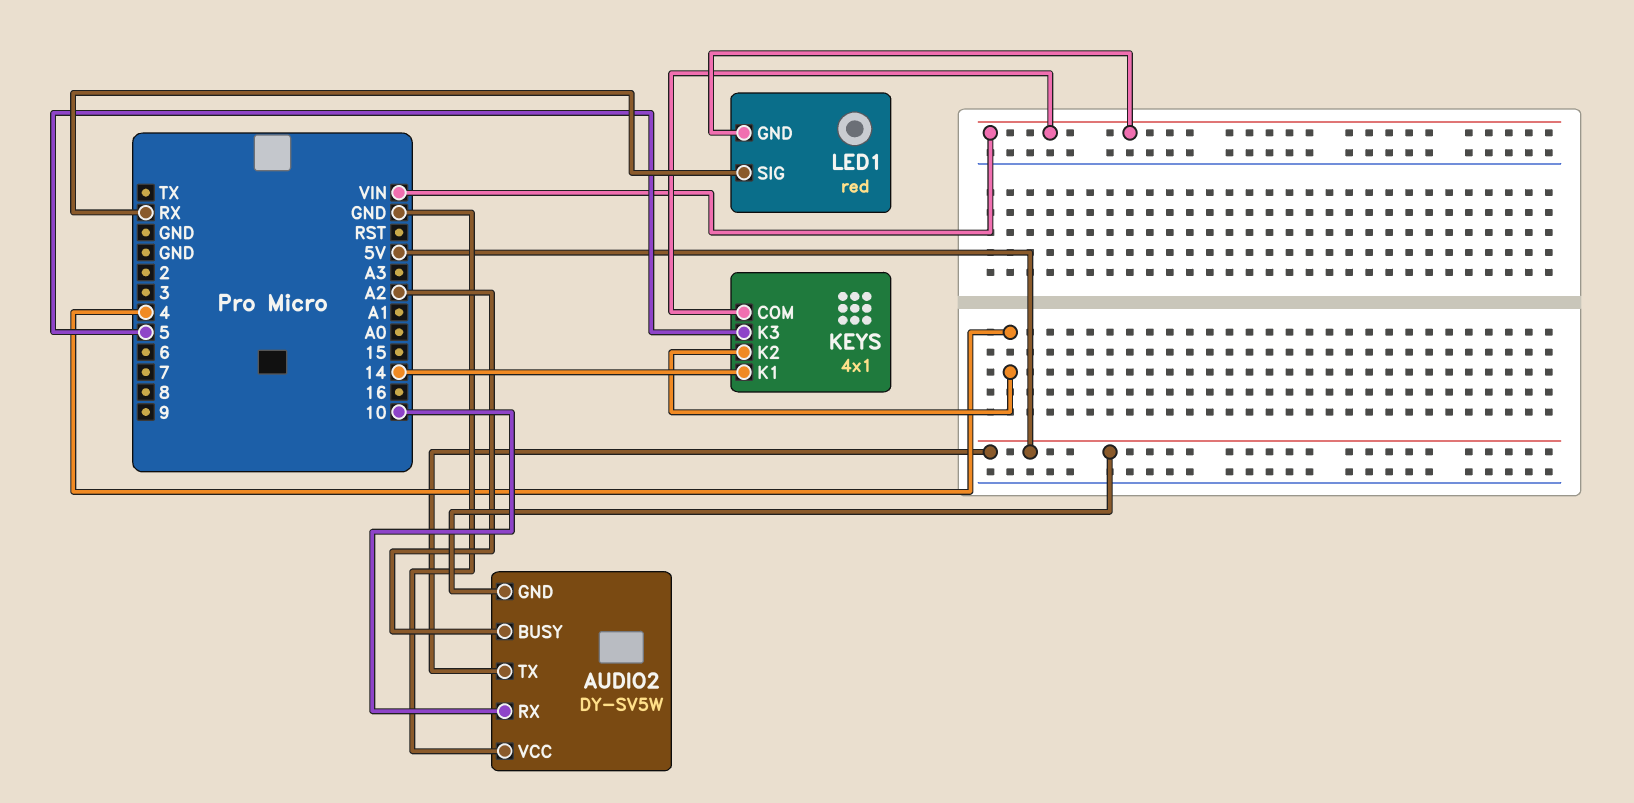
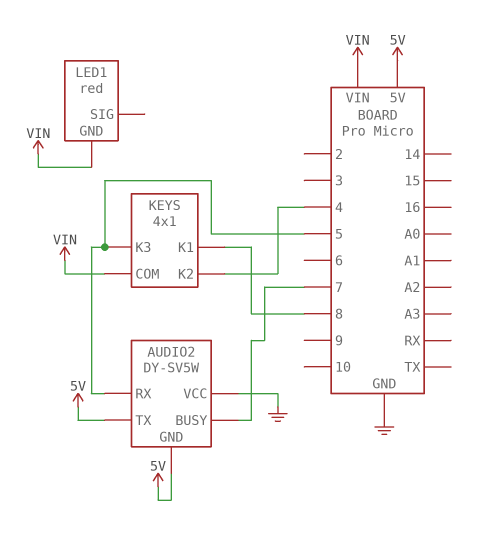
AUDIO2 pin BUSY: A2 -> 7
AUDIO2 pin RX: 10 -> 5
KEYS pin K1: 14 -> 8
LED1 pin SIG: RX -> none

